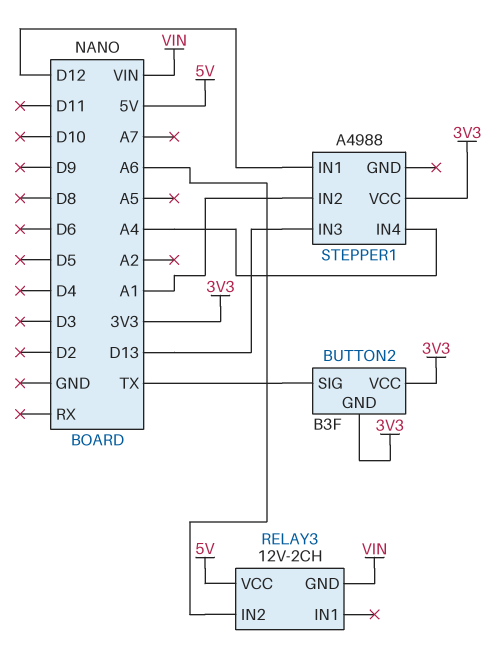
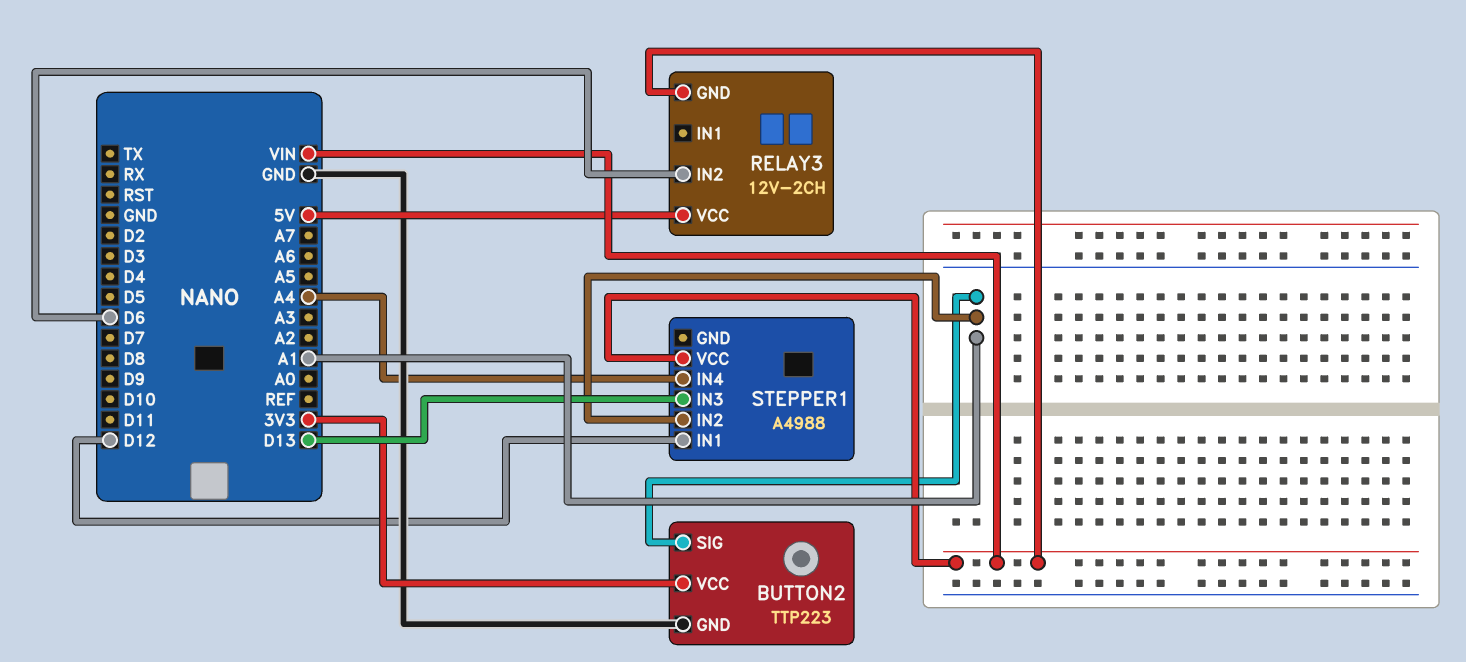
BUTTON2: B3F -> TTP223
BUTTON2 pin GND: 3V3 -> GND
BUTTON2 pin SIG: TX -> A1
RELAY3 pin IN2: A6 -> D6
STEPPER1 pin VCC: 3V3 -> VIN

